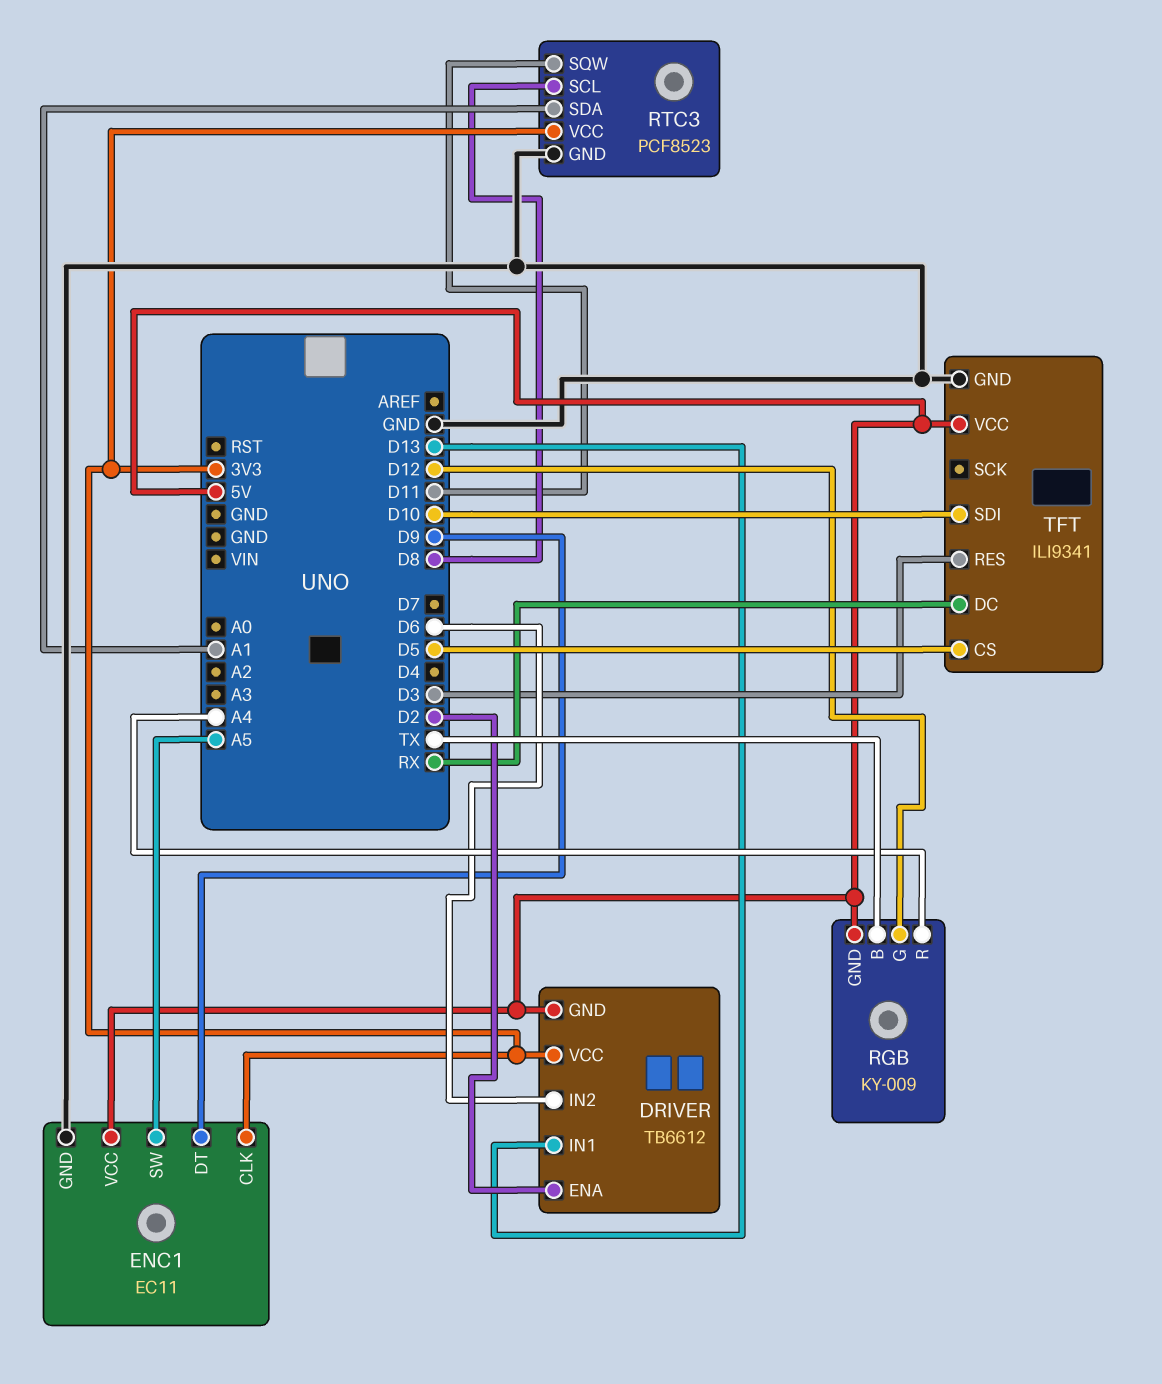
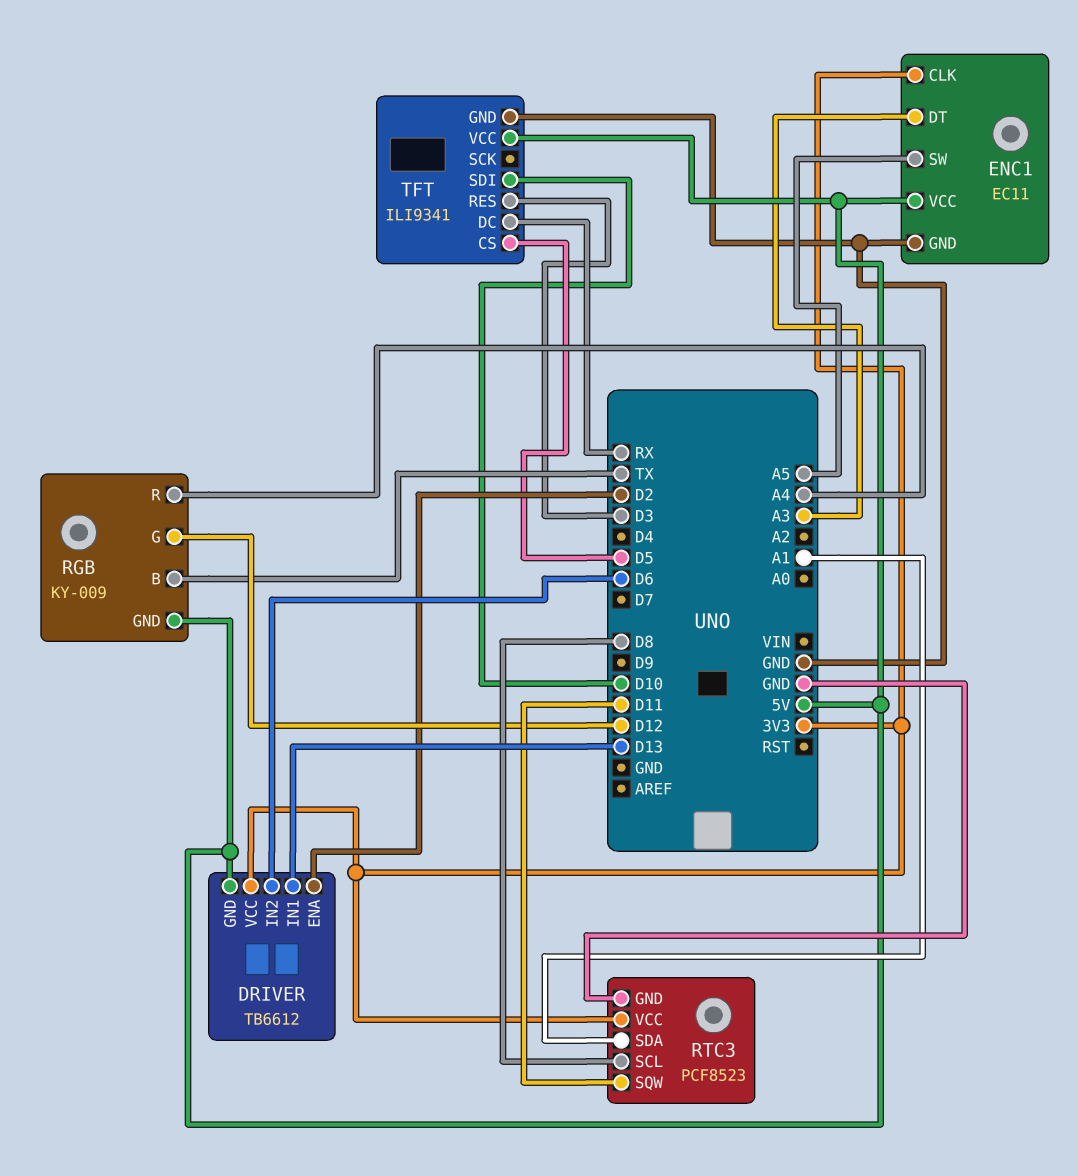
ENC1 pin DT: D9 -> A3

